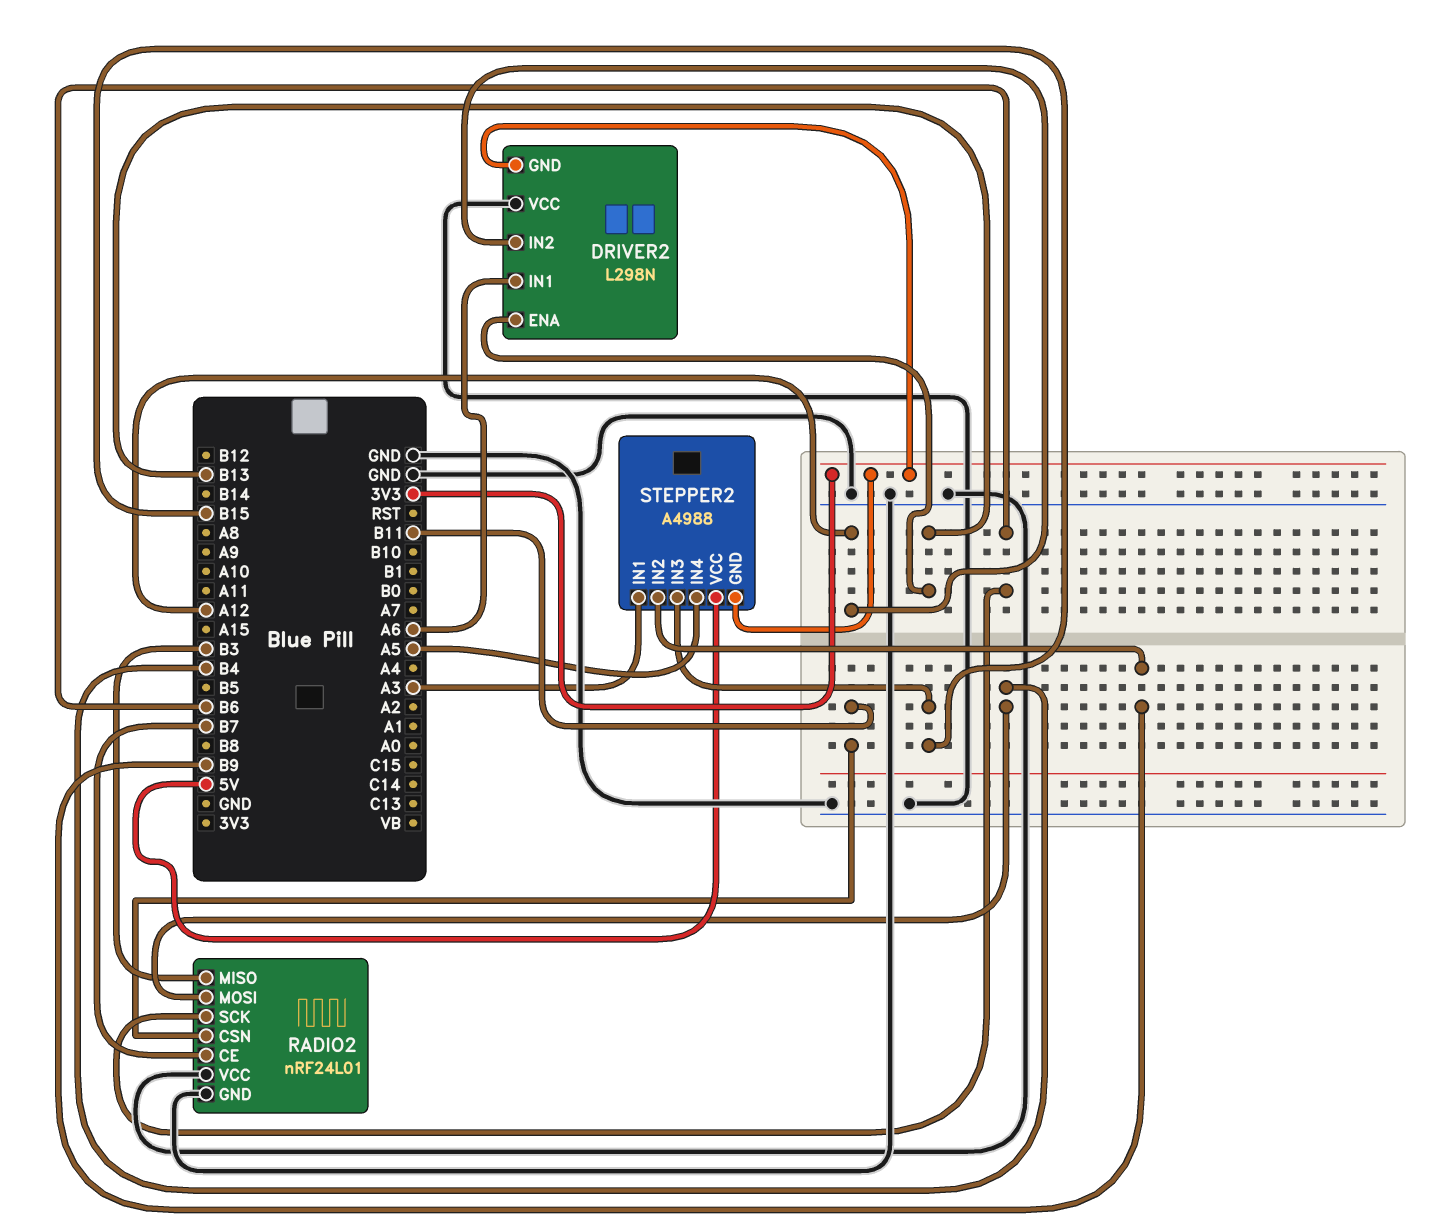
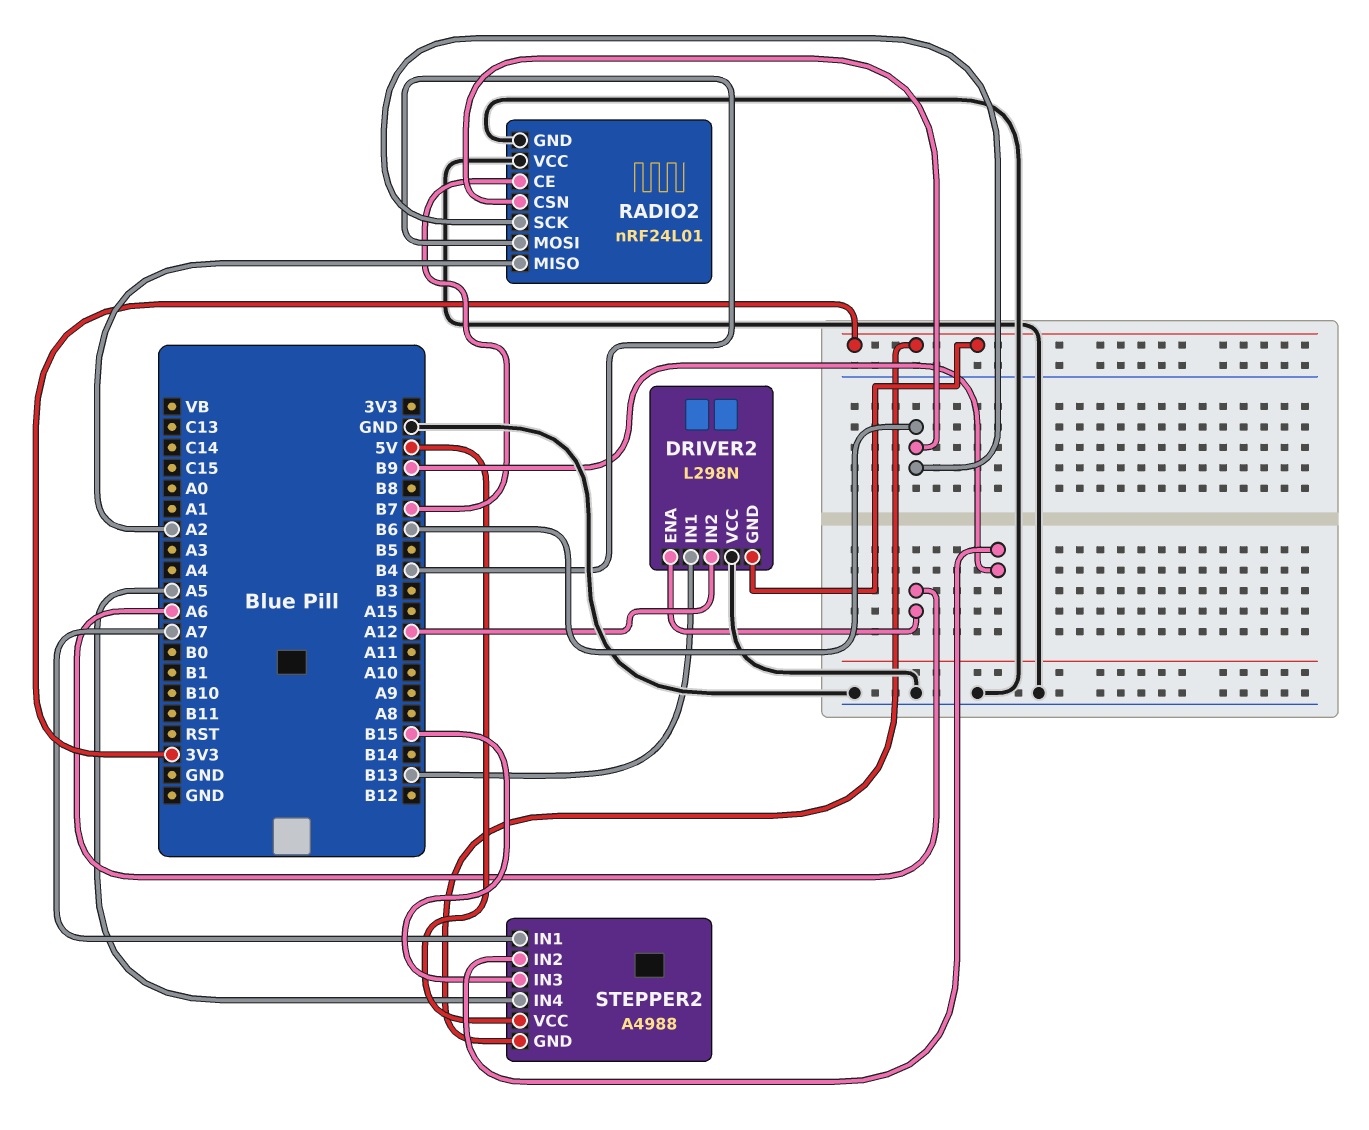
DRIVER2 pin ENA: B13 -> A6
DRIVER2 pin IN1: A6 -> B13
RADIO2 pin CSN: B11 -> B6
RADIO2 pin MISO: B3 -> A2
STEPPER2 pin IN1: A3 -> A7

